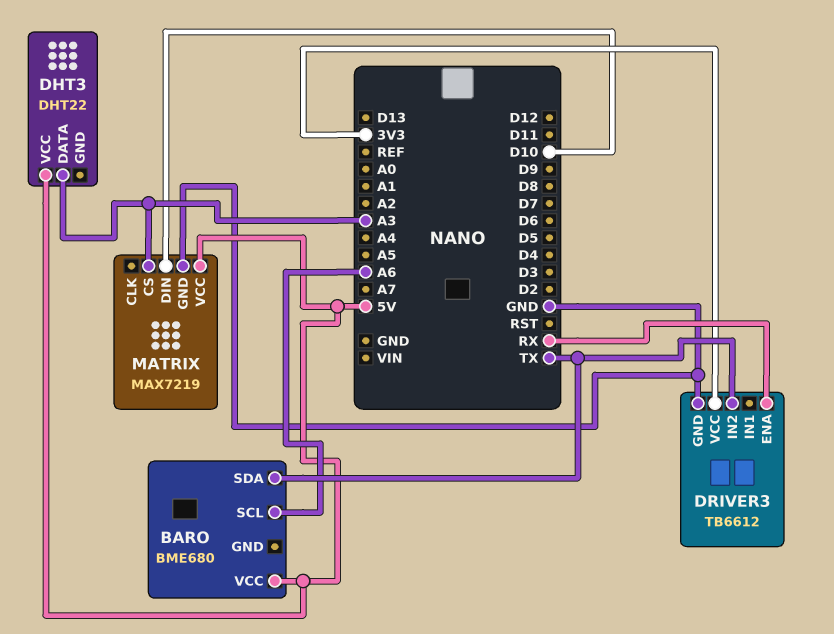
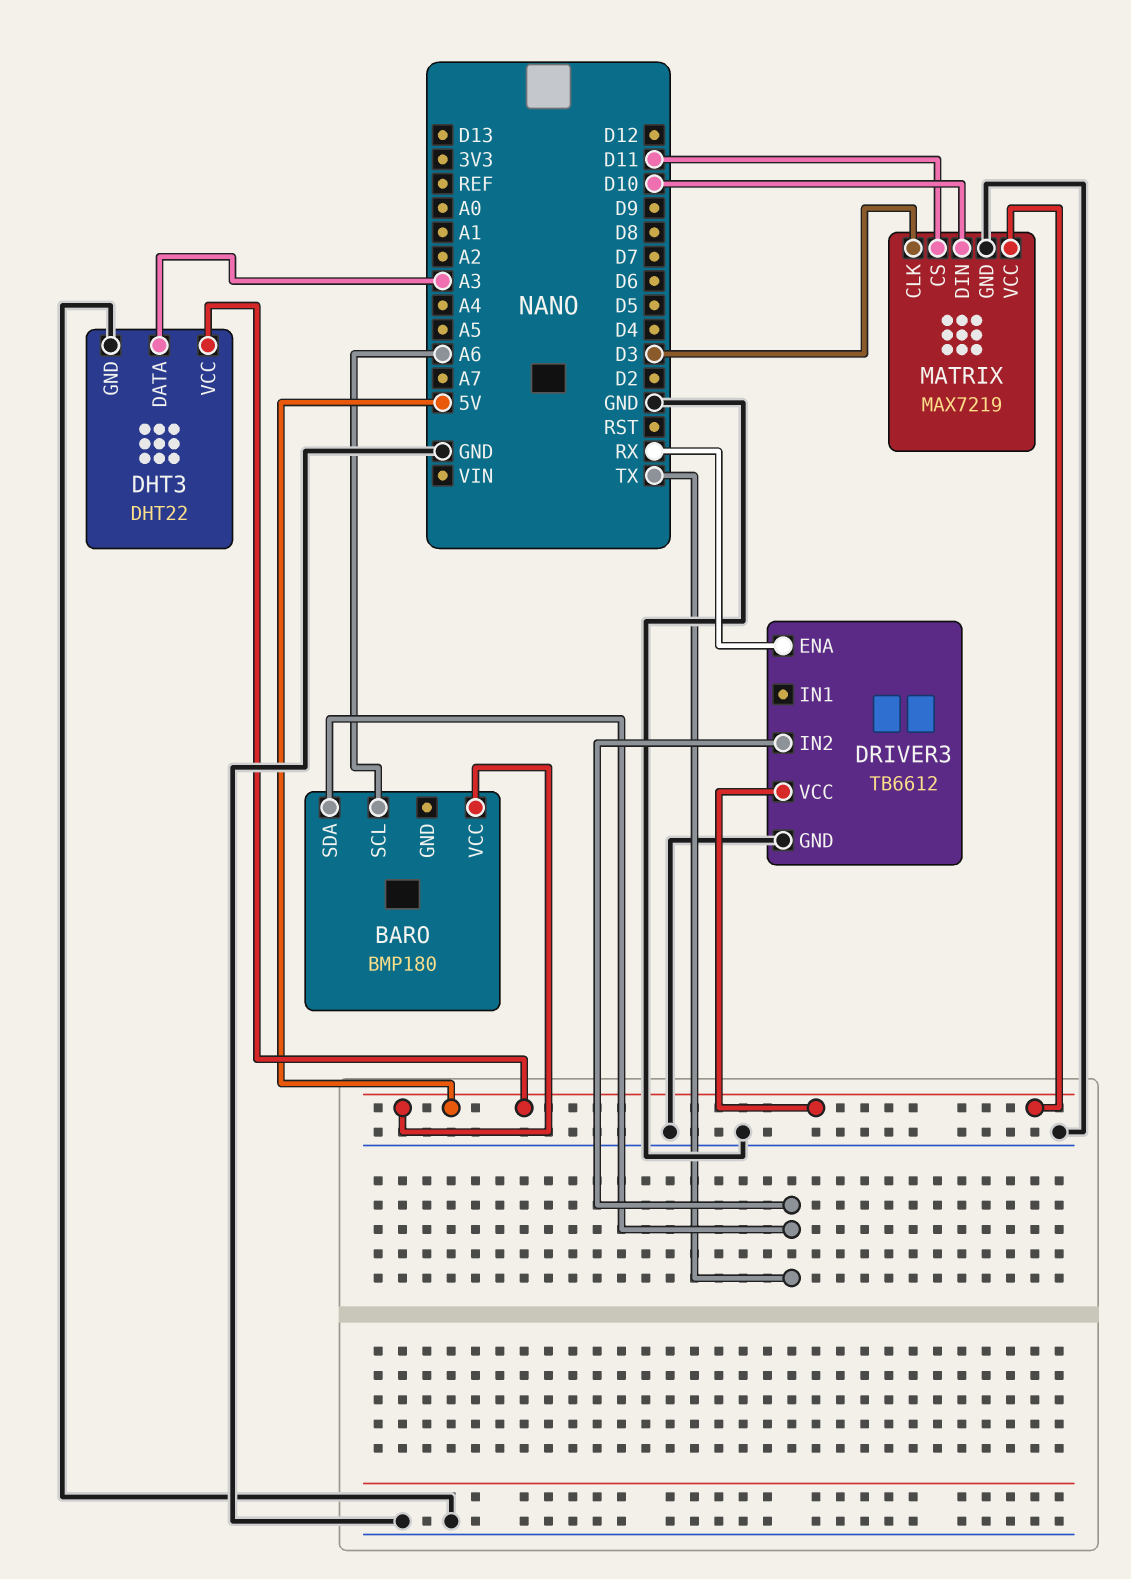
BARO: BME680 -> BMP180
DHT3 pin GND: none -> GND
DRIVER3 pin VCC: 3V3 -> 5V
MATRIX pin CLK: none -> D3
MATRIX pin CS: A3 -> D11

